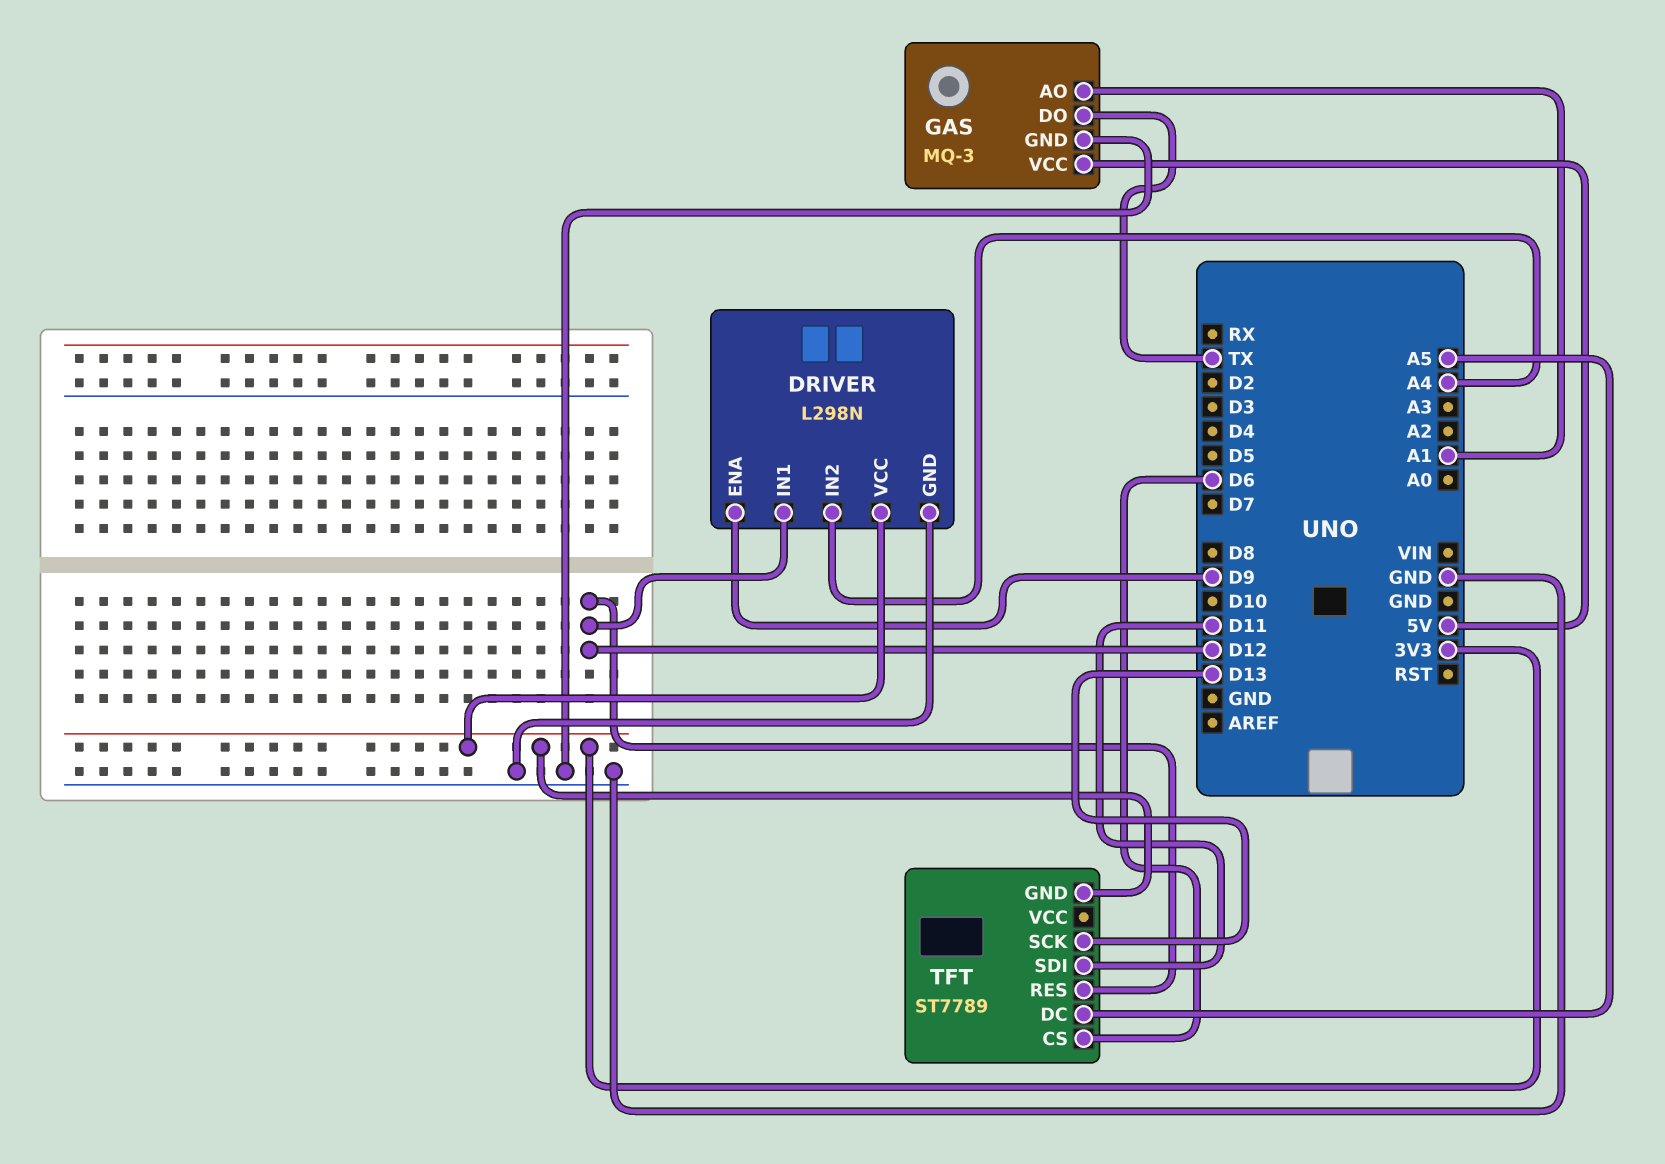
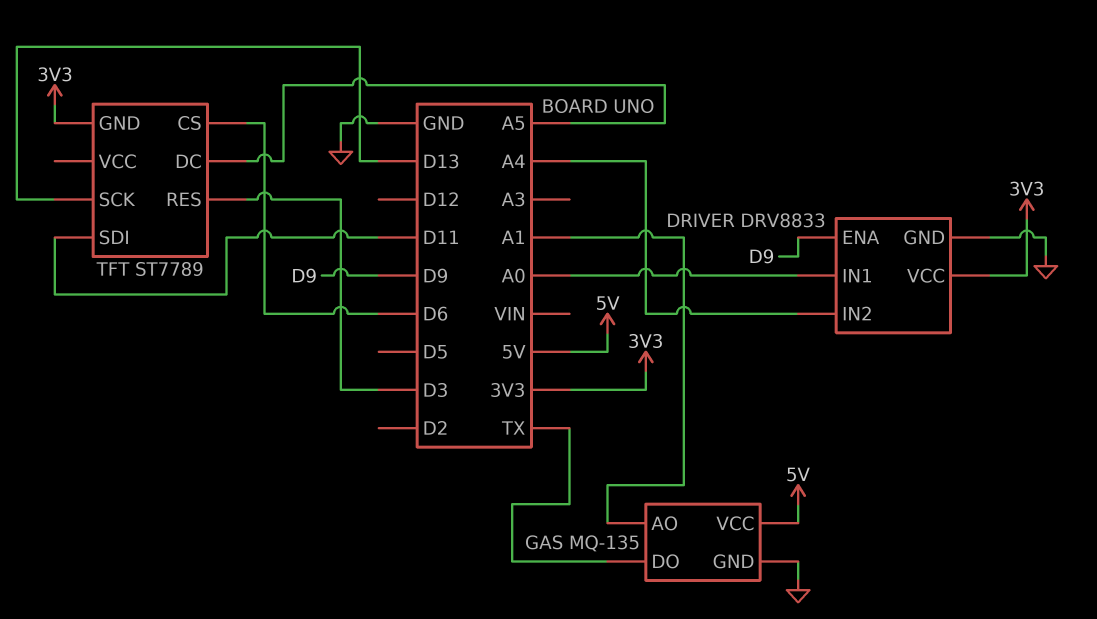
DRIVER: L298N -> DRV8833
DRIVER pin IN1: D12 -> A0
GAS: MQ-3 -> MQ-135
TFT pin RES: D12 -> D3

